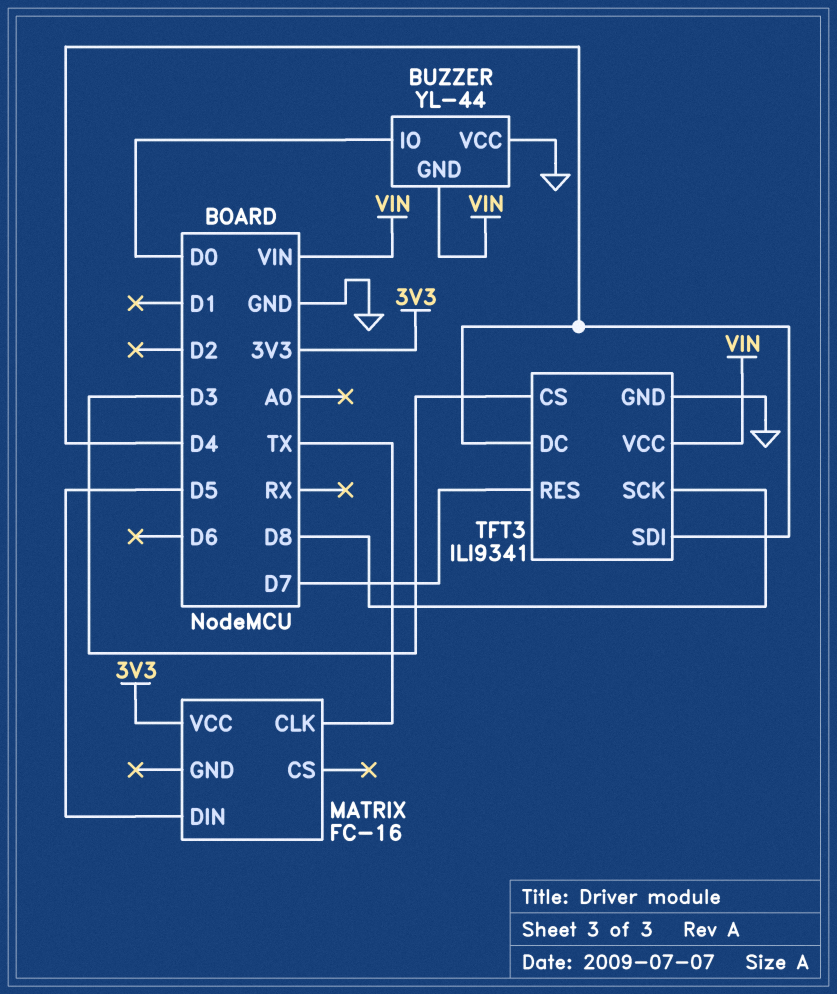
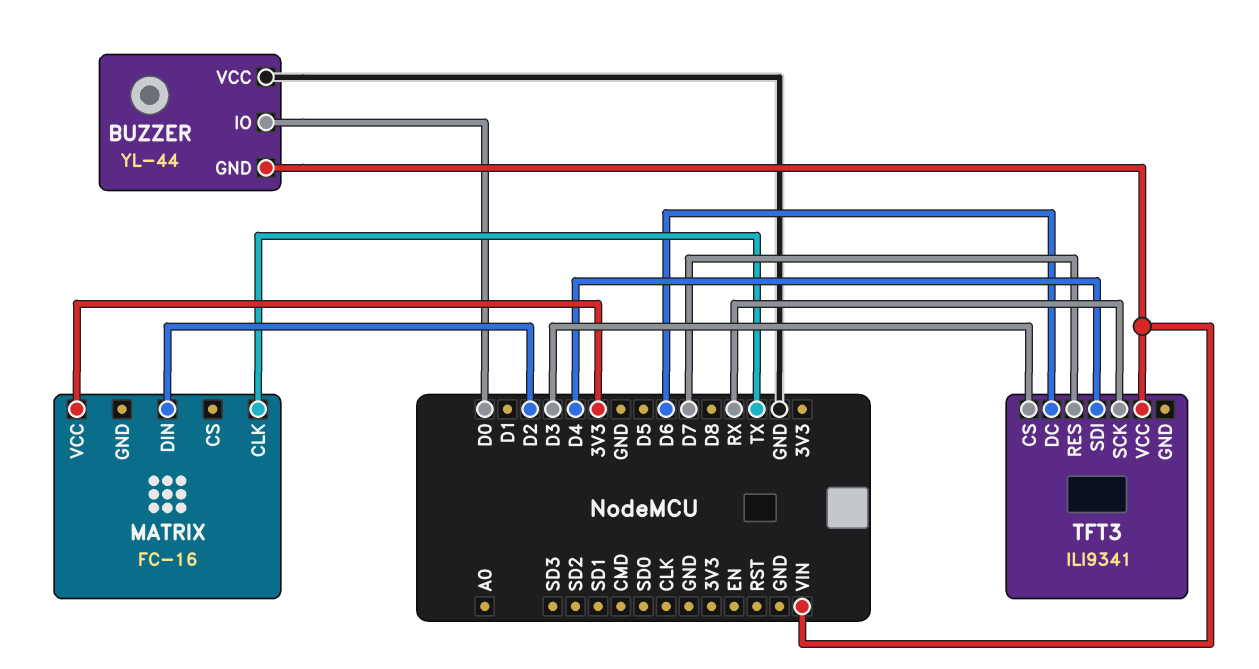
MATRIX pin DIN: D5 -> D2
TFT3 pin DC: D4 -> D6
TFT3 pin GND: GND -> none
TFT3 pin SCK: D8 -> RX

